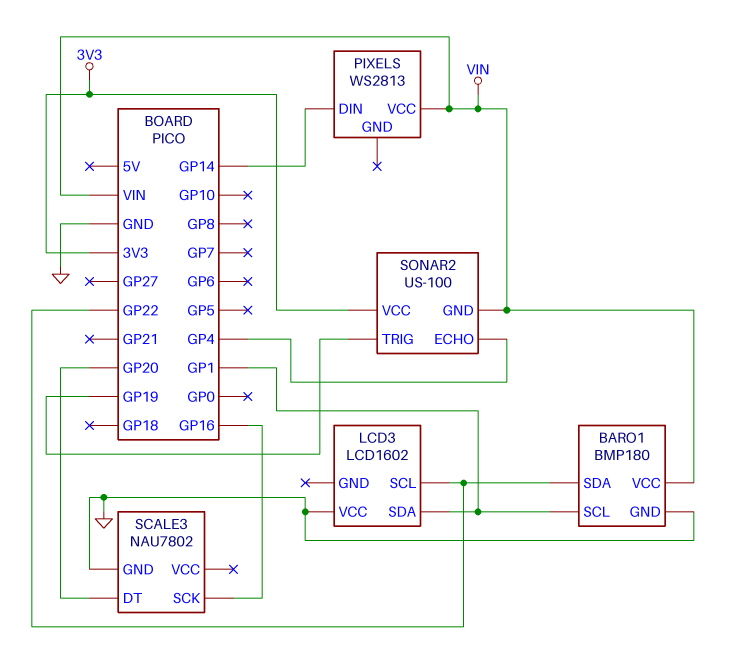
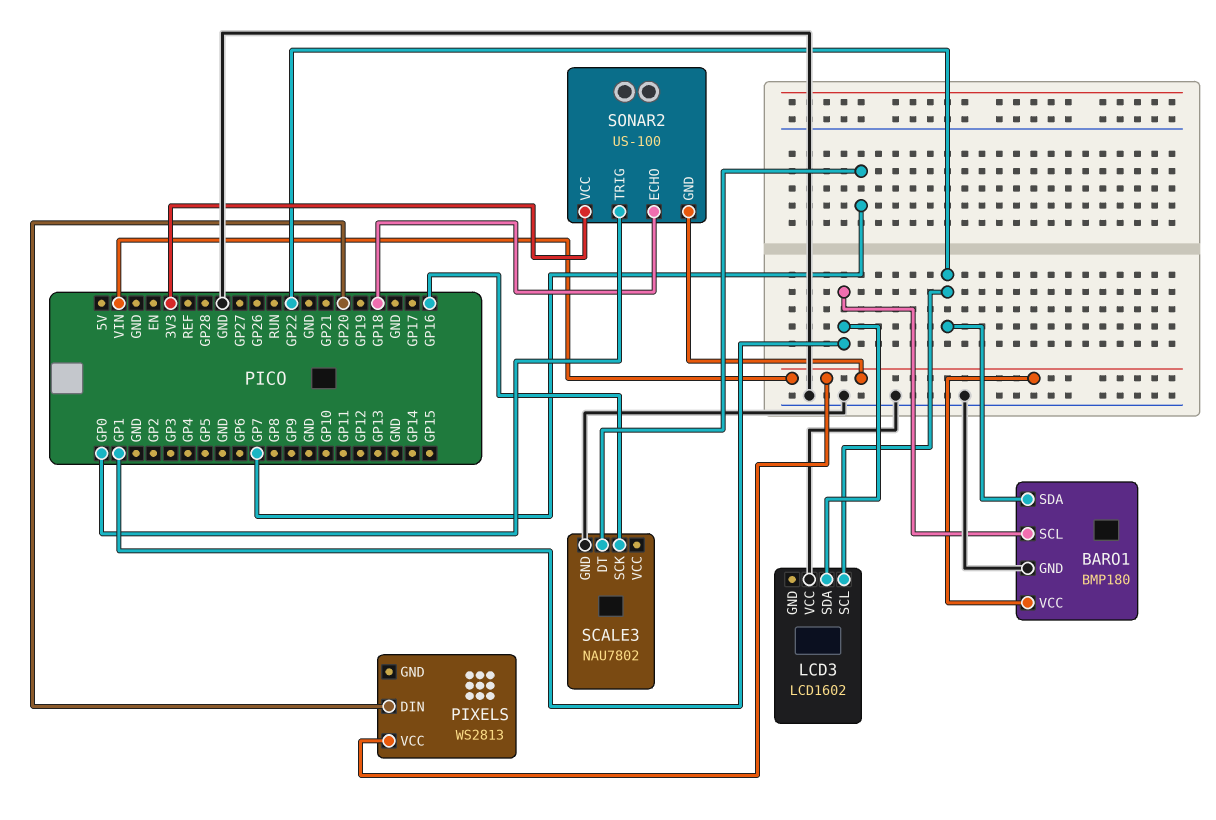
PIXELS pin DIN: GP14 -> GP20
SCALE3 pin DT: GP20 -> GP7
SONAR2 pin ECHO: GP4 -> GP18
SONAR2 pin TRIG: GP19 -> GP0

